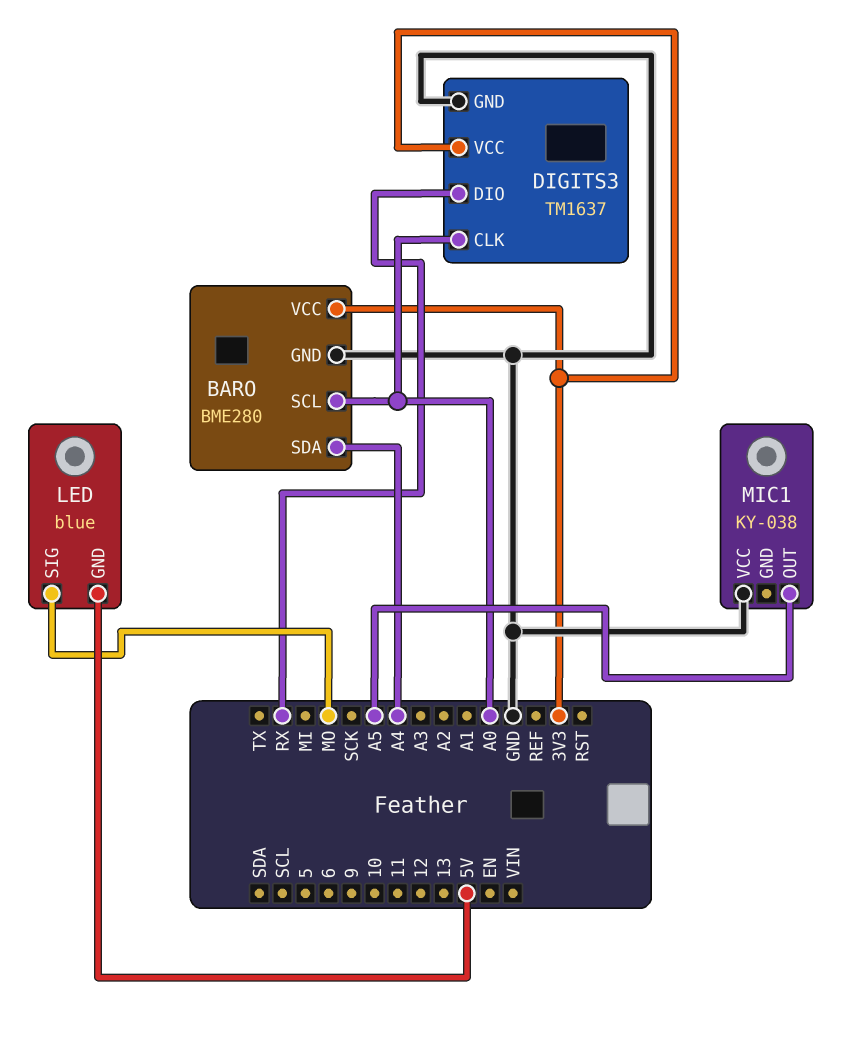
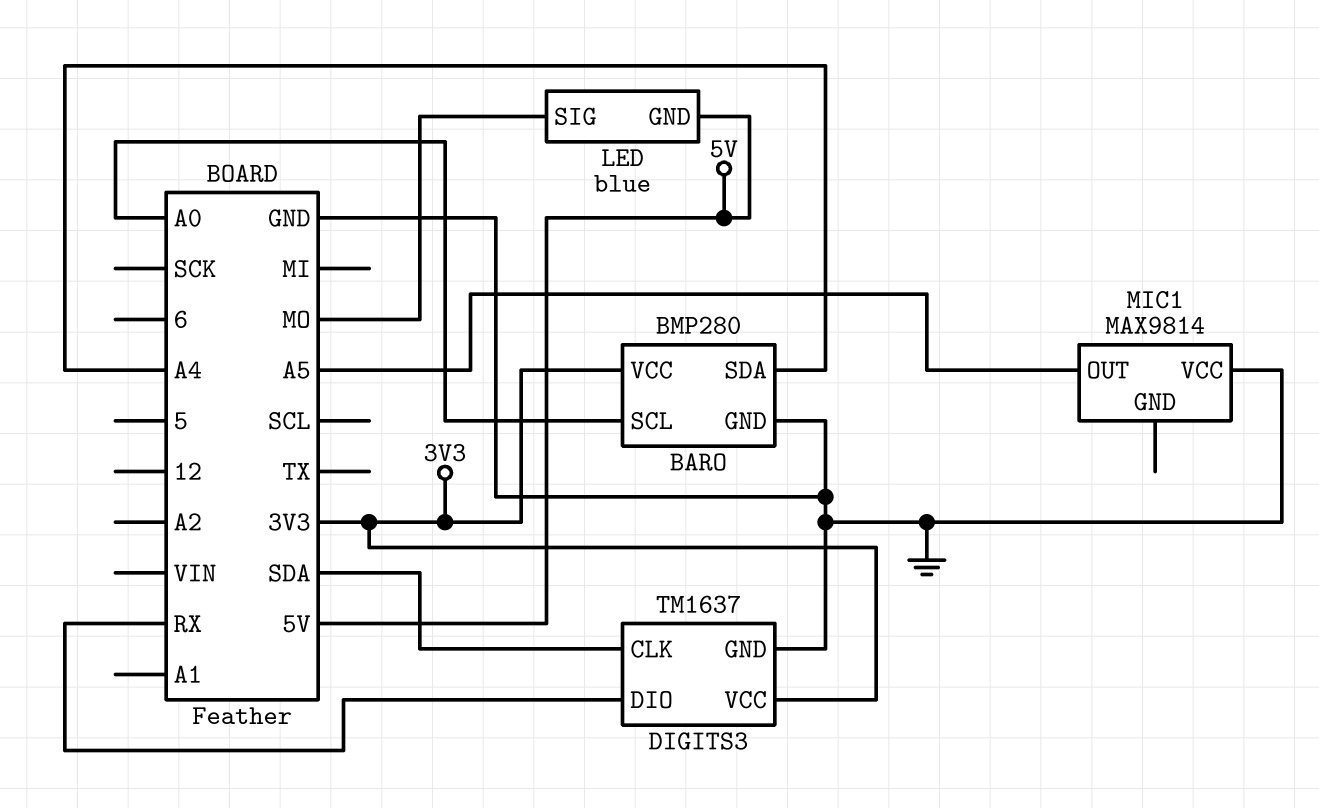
BARO: BME280 -> BMP280
DIGITS3 pin CLK: A0 -> SDA
MIC1: KY-038 -> MAX9814

